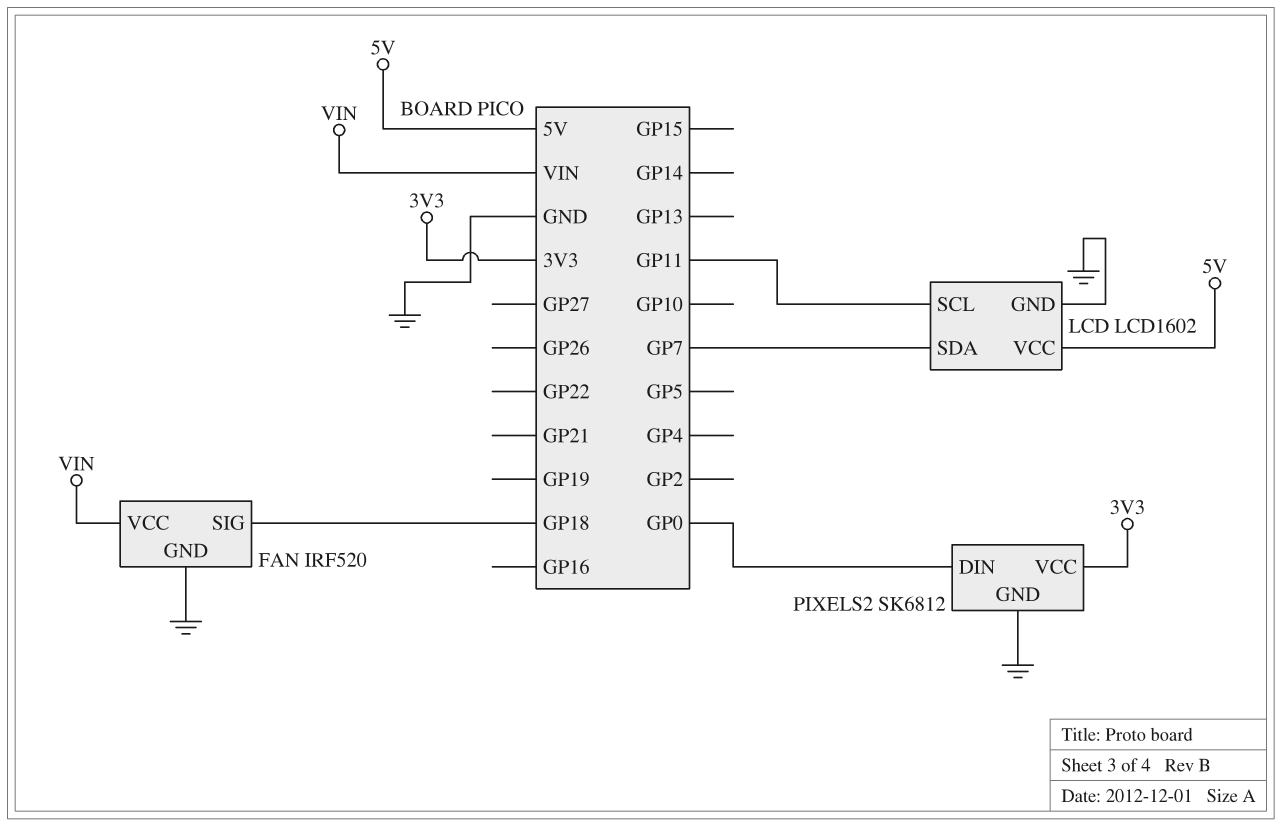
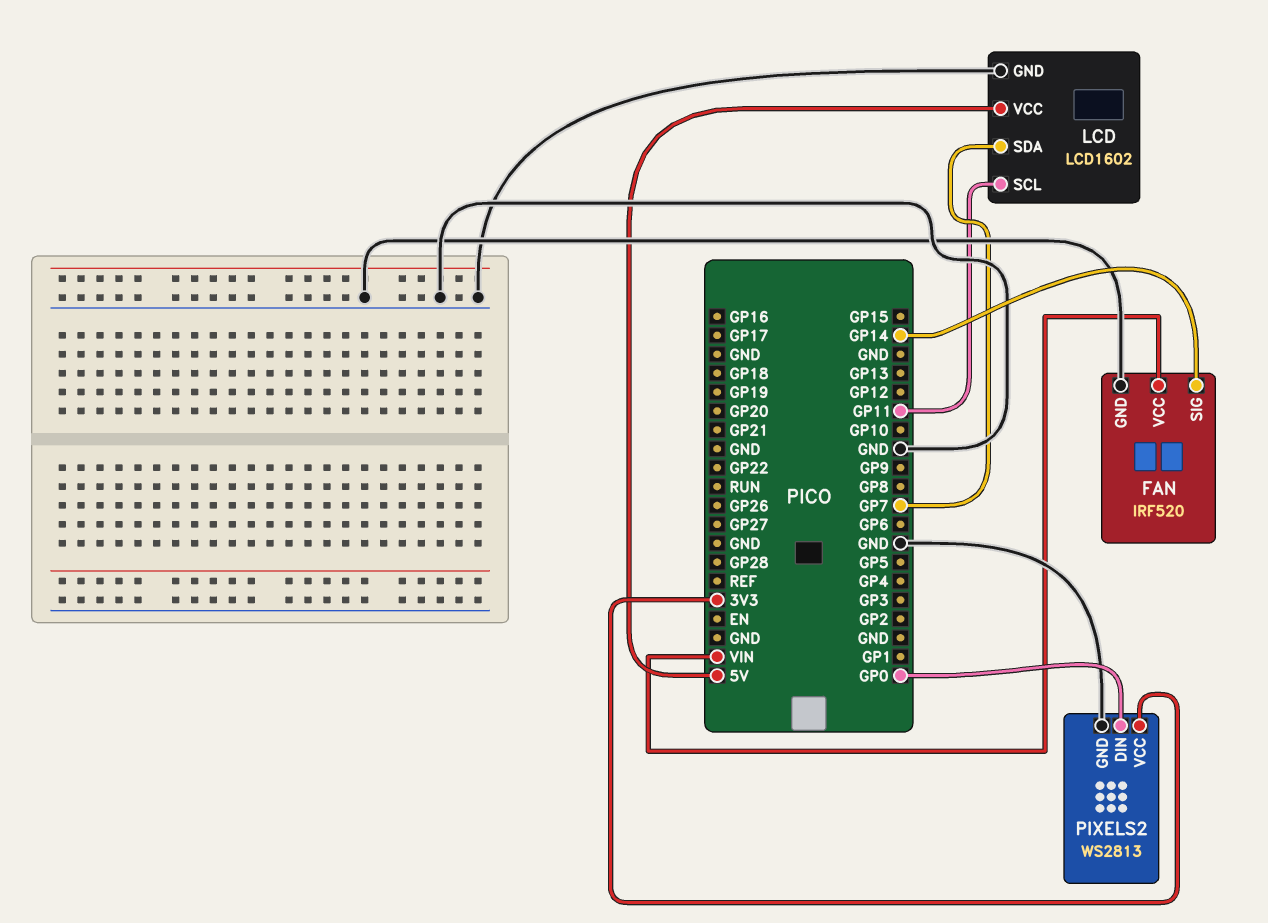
FAN pin SIG: GP18 -> GP14
PIXELS2: SK6812 -> WS2813

